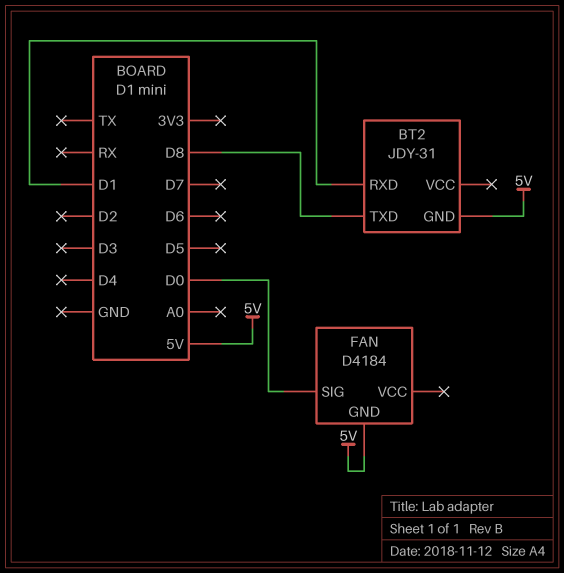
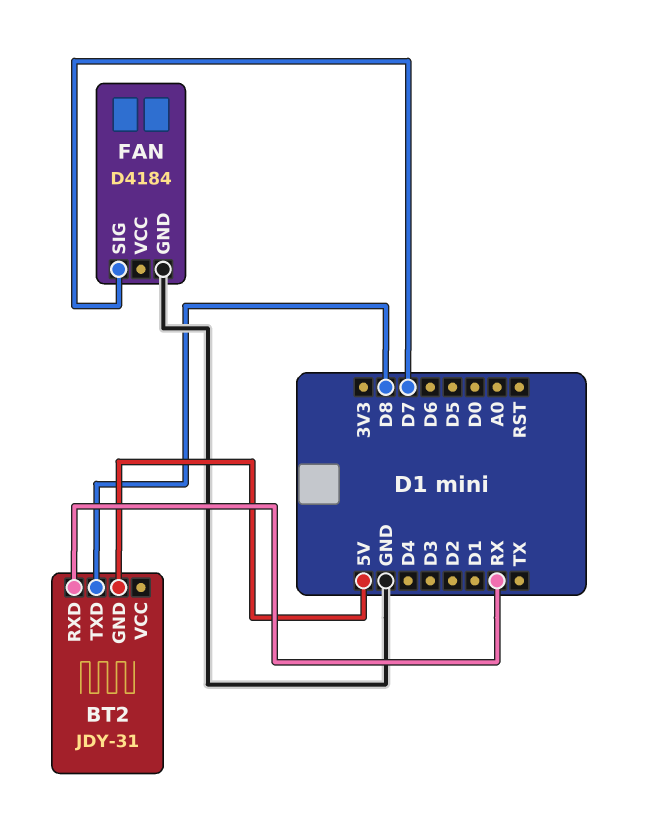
BT2 pin RXD: D1 -> RX
FAN pin GND: 5V -> GND
FAN pin SIG: D0 -> D7

